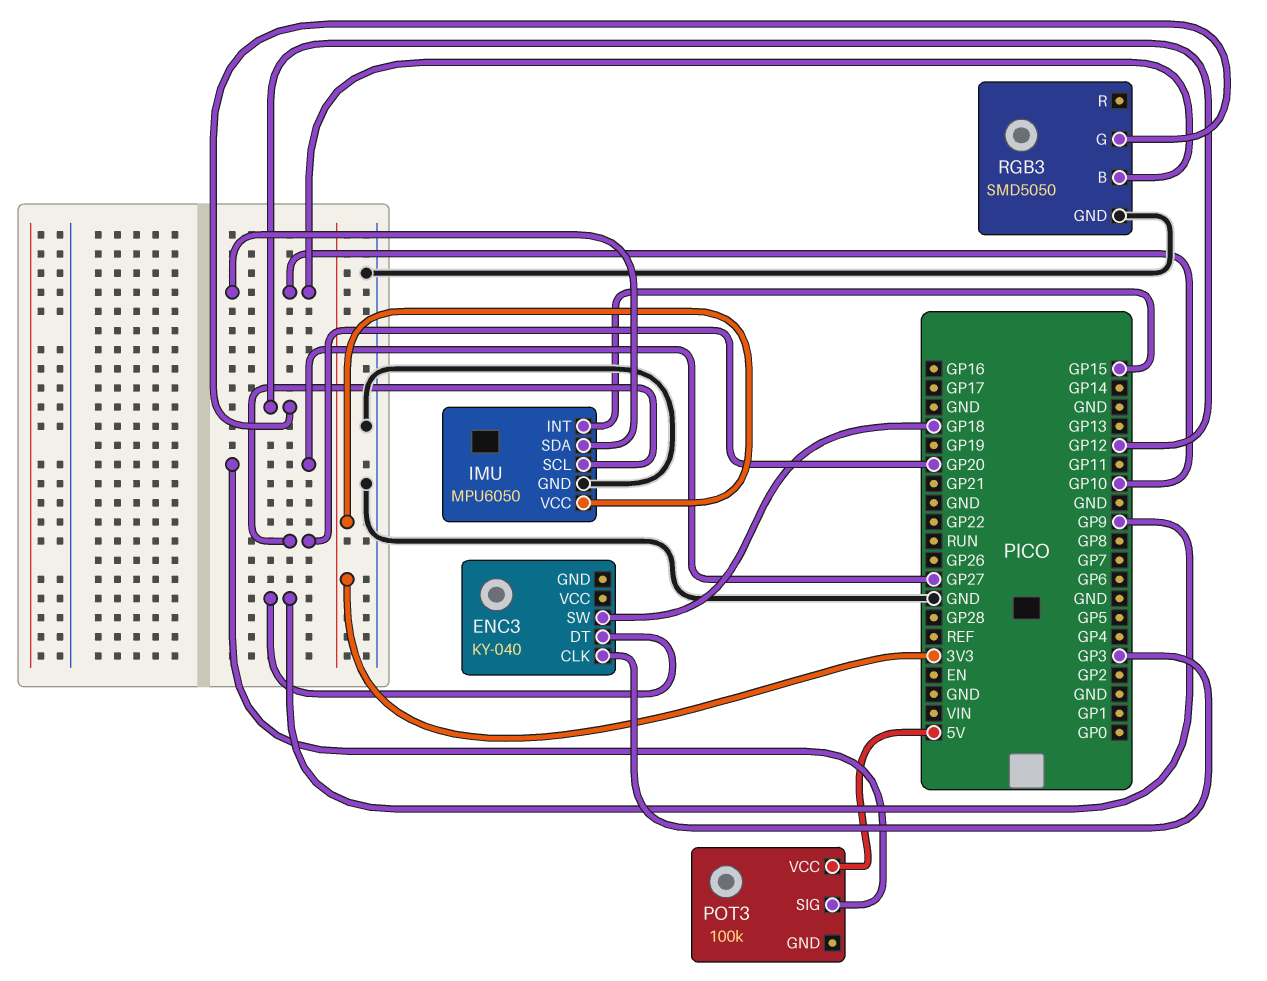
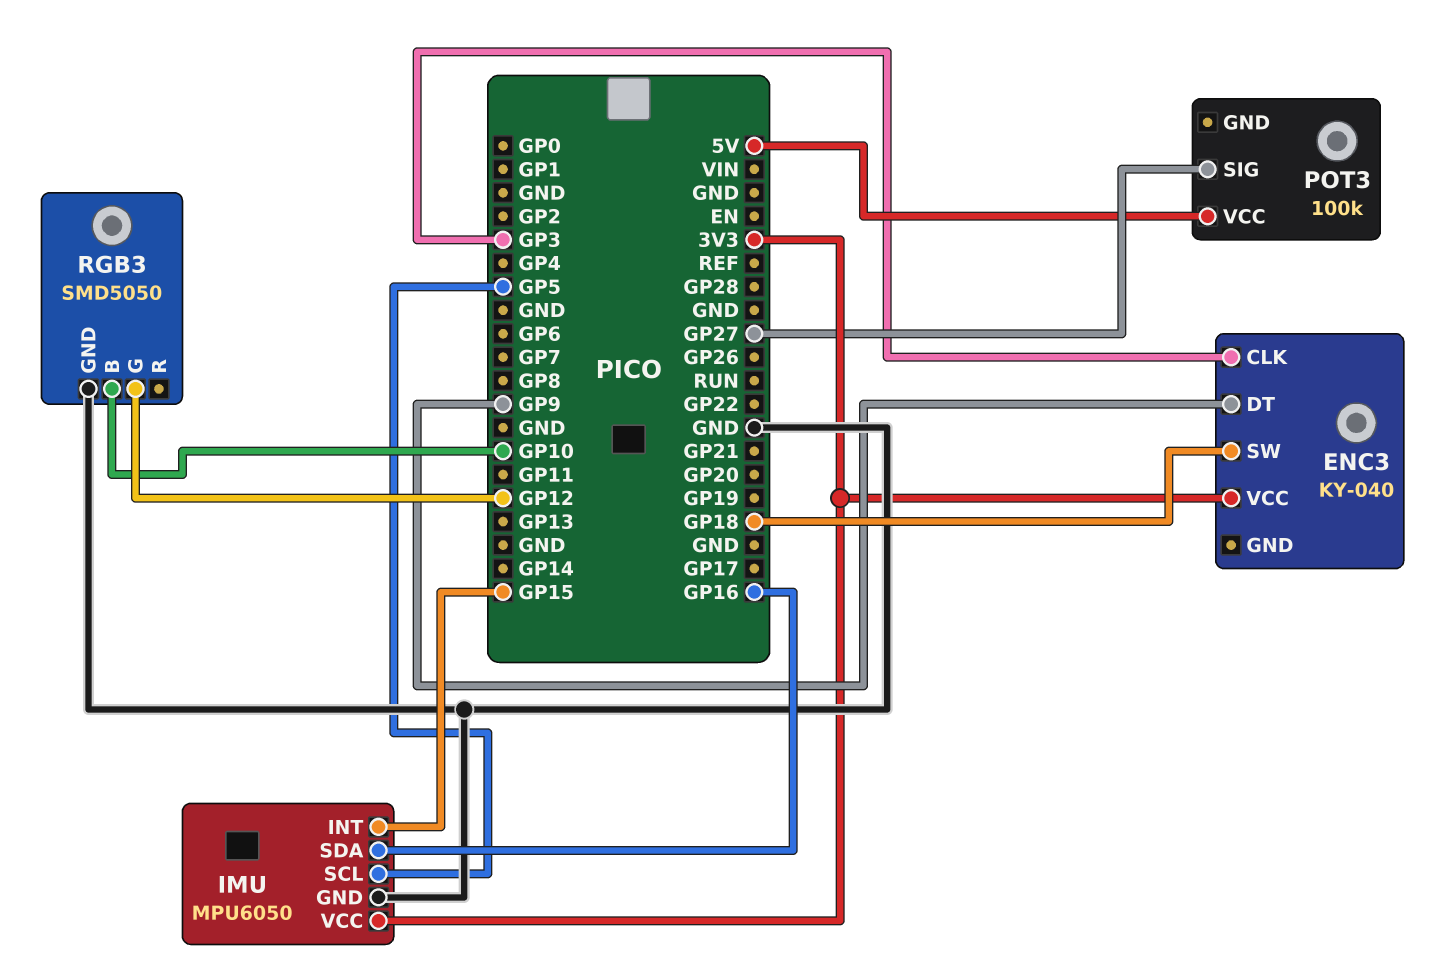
ENC3 pin VCC: none -> 3V3
IMU pin SCL: GP20 -> GP5
IMU pin SDA: GP10 -> GP16

